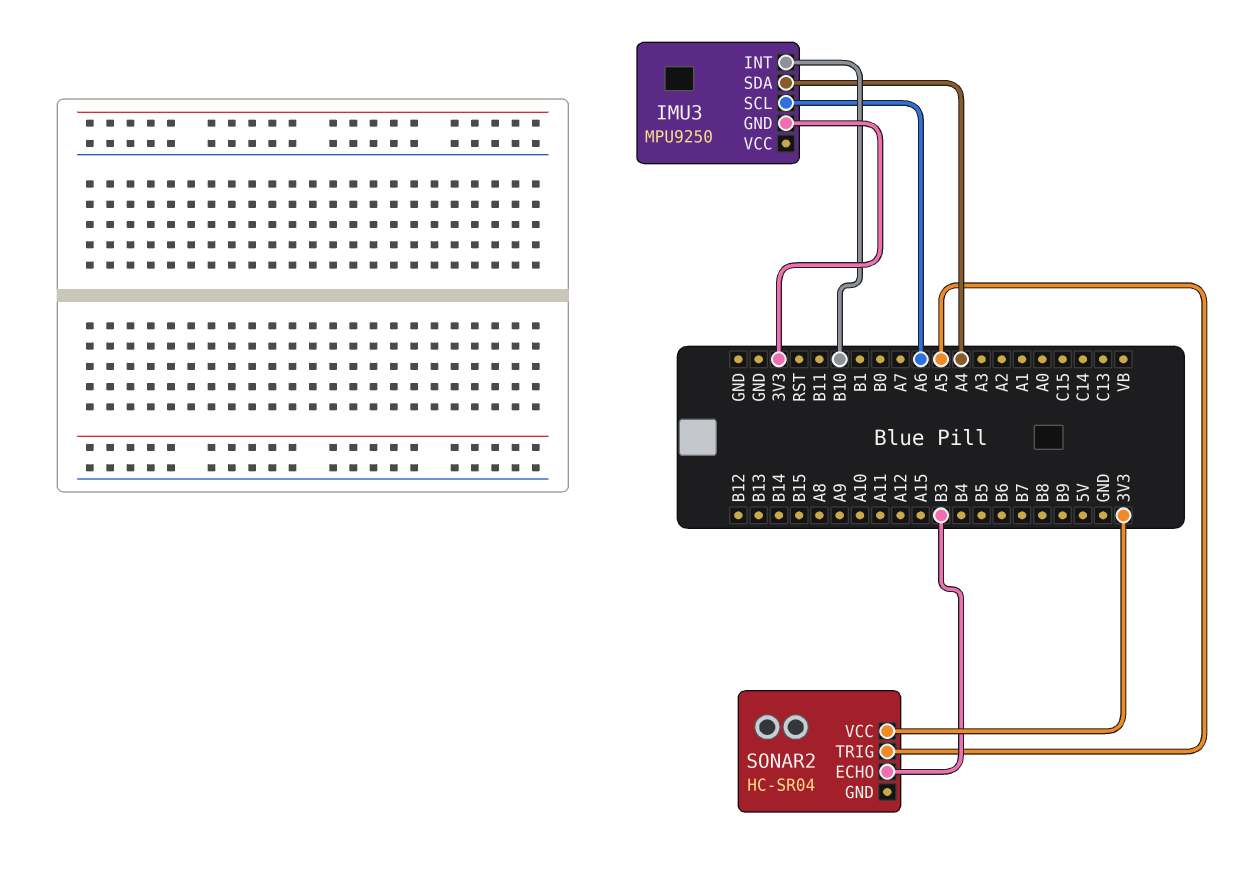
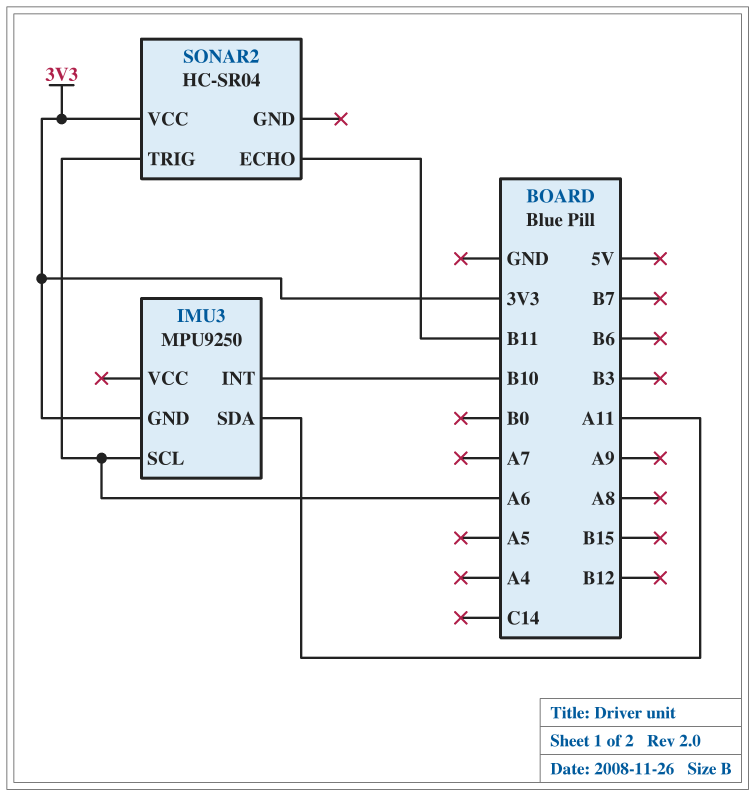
IMU3 pin SDA: A4 -> A11
SONAR2 pin ECHO: B3 -> B11
SONAR2 pin TRIG: A5 -> A6

